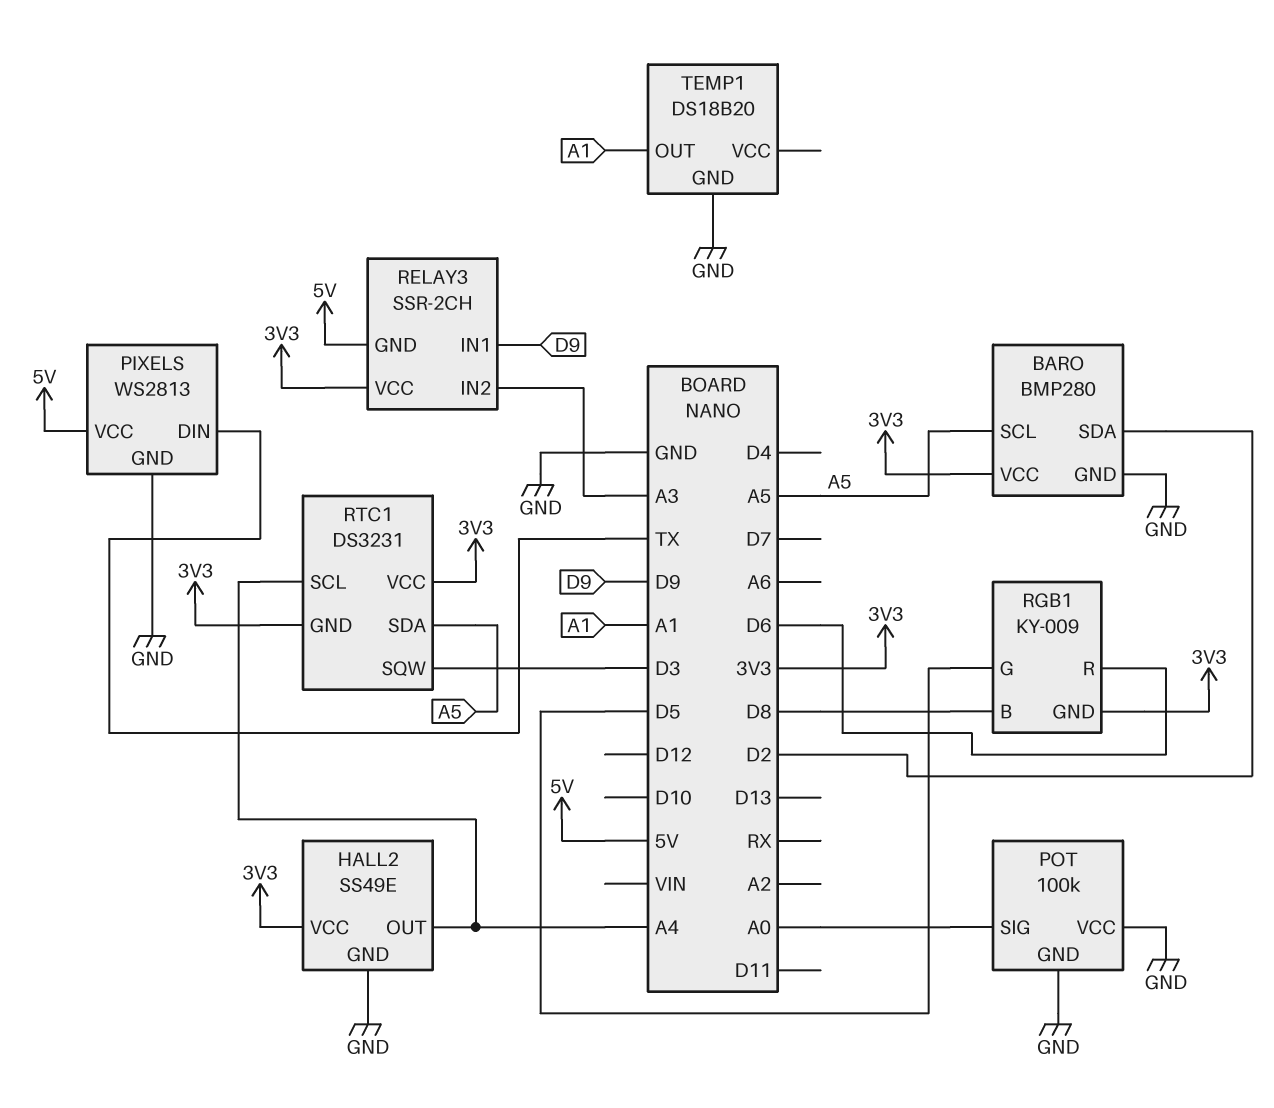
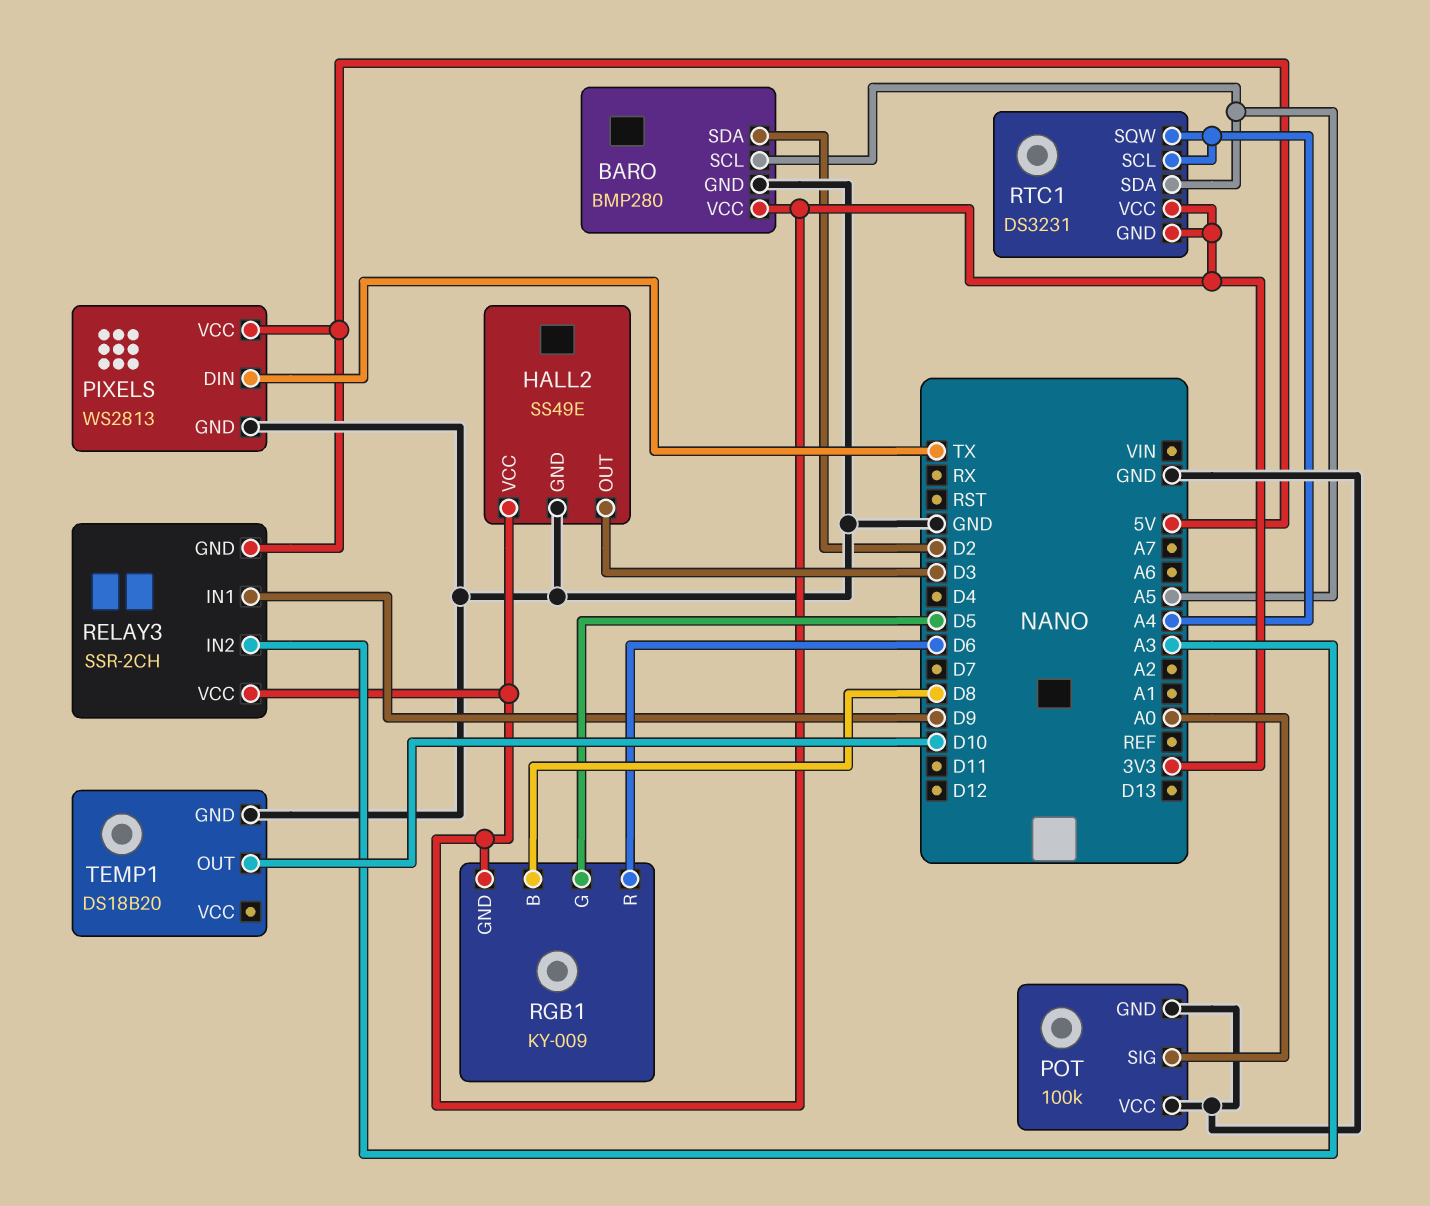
HALL2 pin OUT: A4 -> D3
RTC1 pin SQW: D3 -> A4
TEMP1 pin OUT: A1 -> D10

